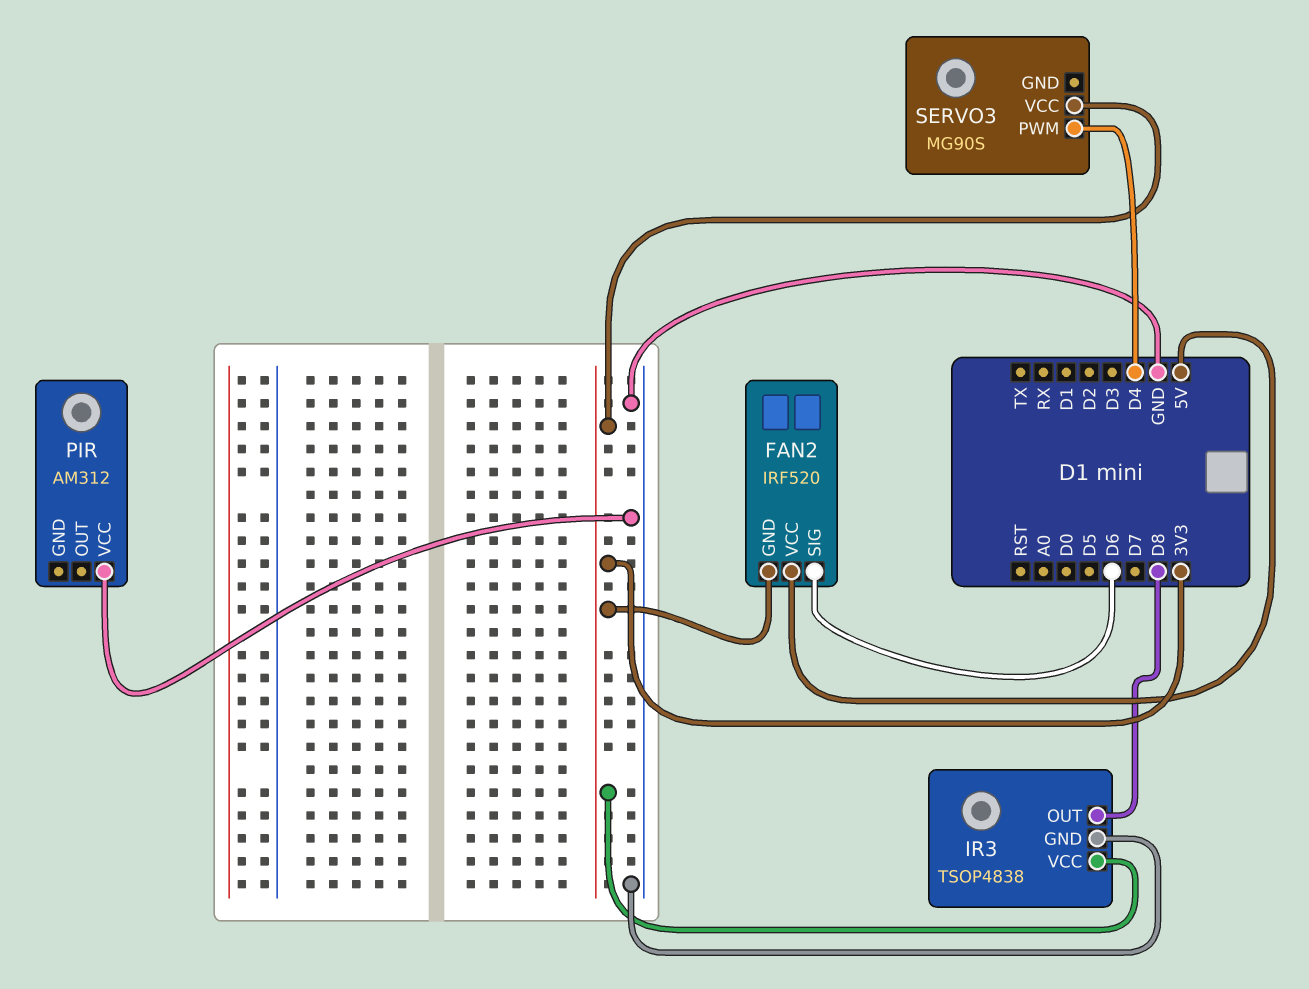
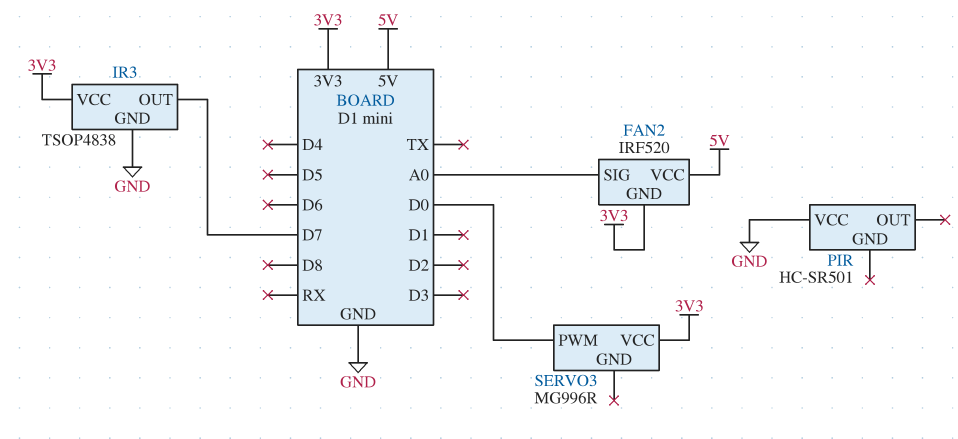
FAN2 pin SIG: D6 -> A0
IR3 pin OUT: D8 -> D7
PIR: AM312 -> HC-SR501
SERVO3: MG90S -> MG996R
SERVO3 pin PWM: D4 -> D0

